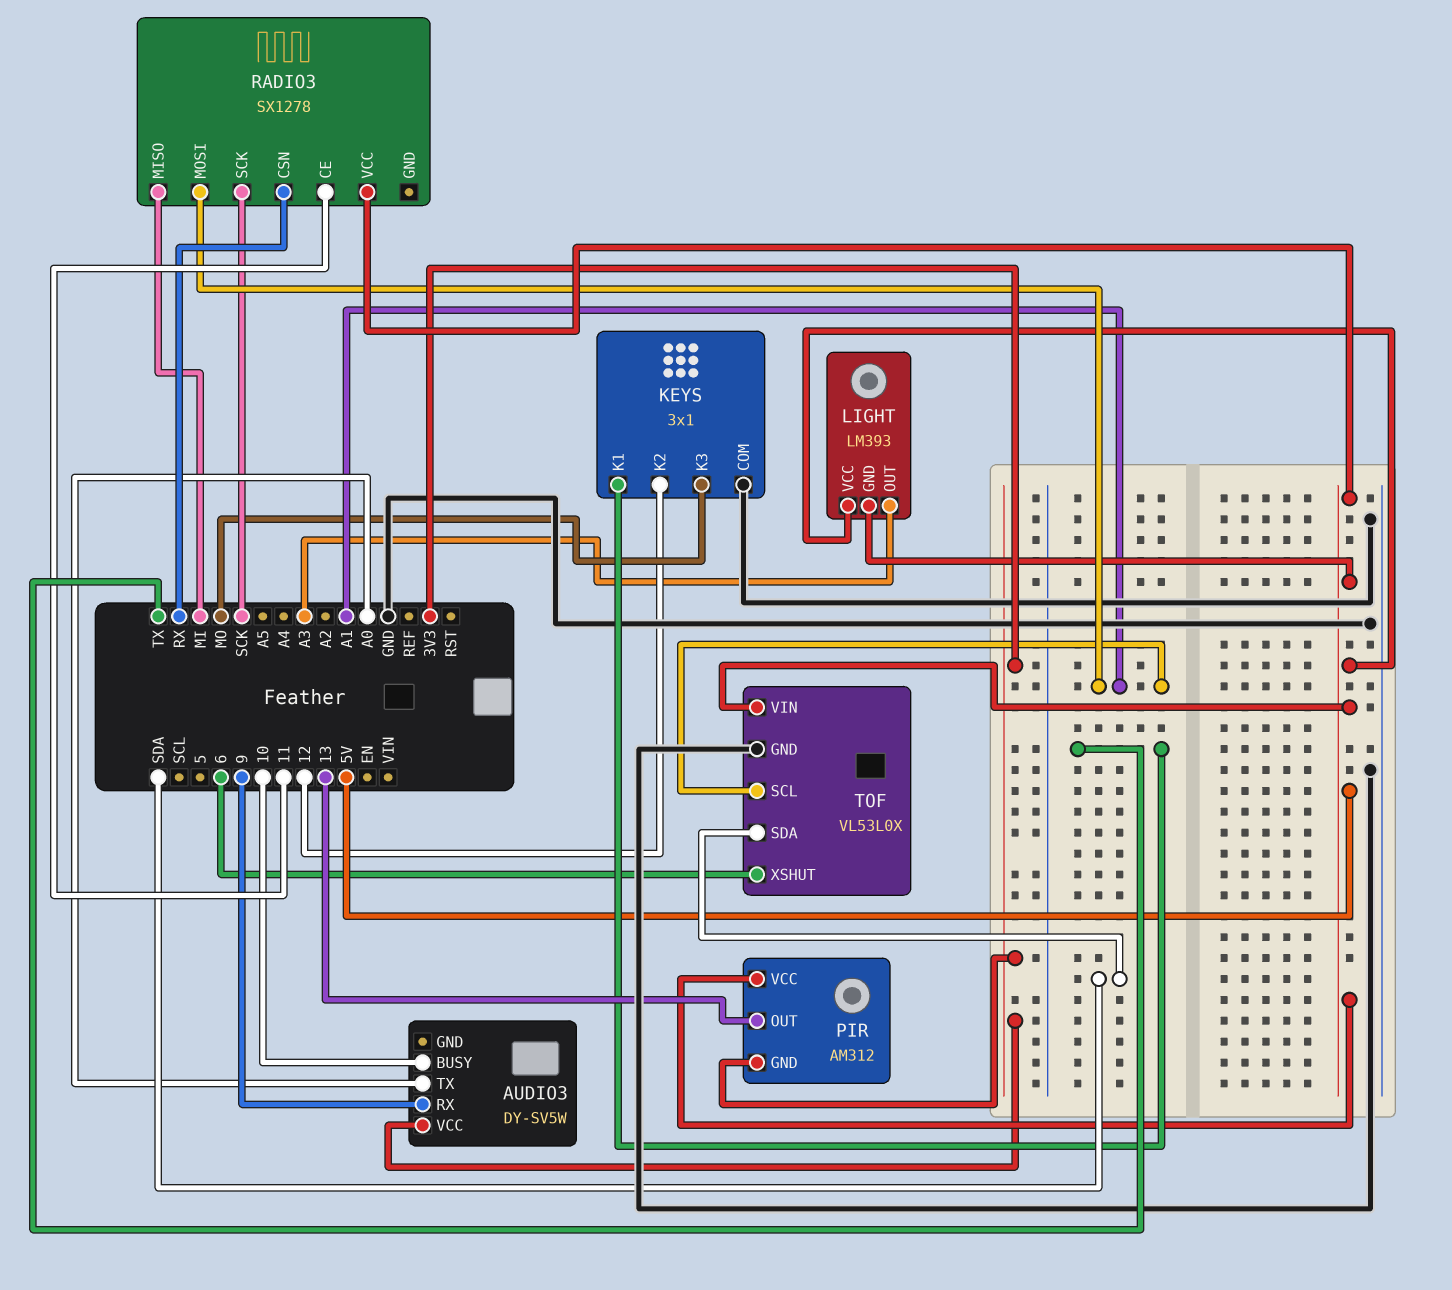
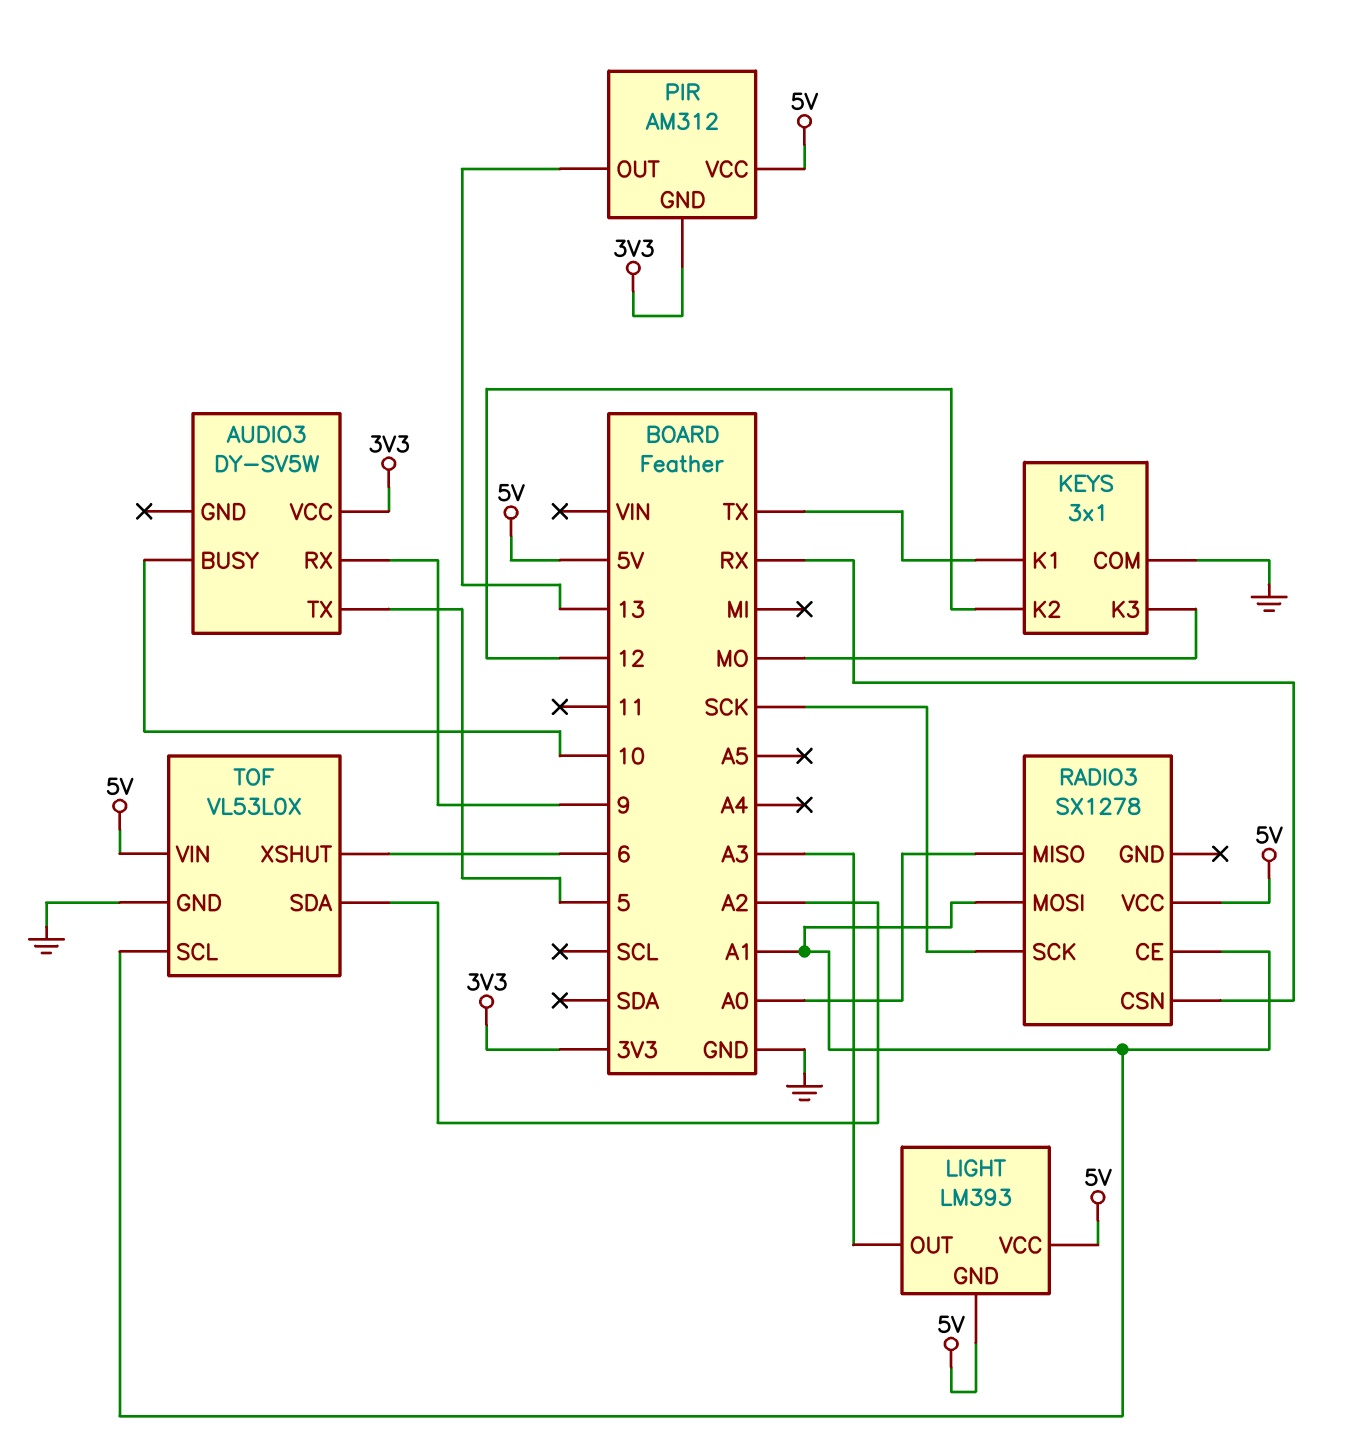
AUDIO3 pin TX: A0 -> 5
RADIO3 pin CE: 11 -> A1
RADIO3 pin MISO: MI -> A0
TOF pin SDA: SDA -> A2

